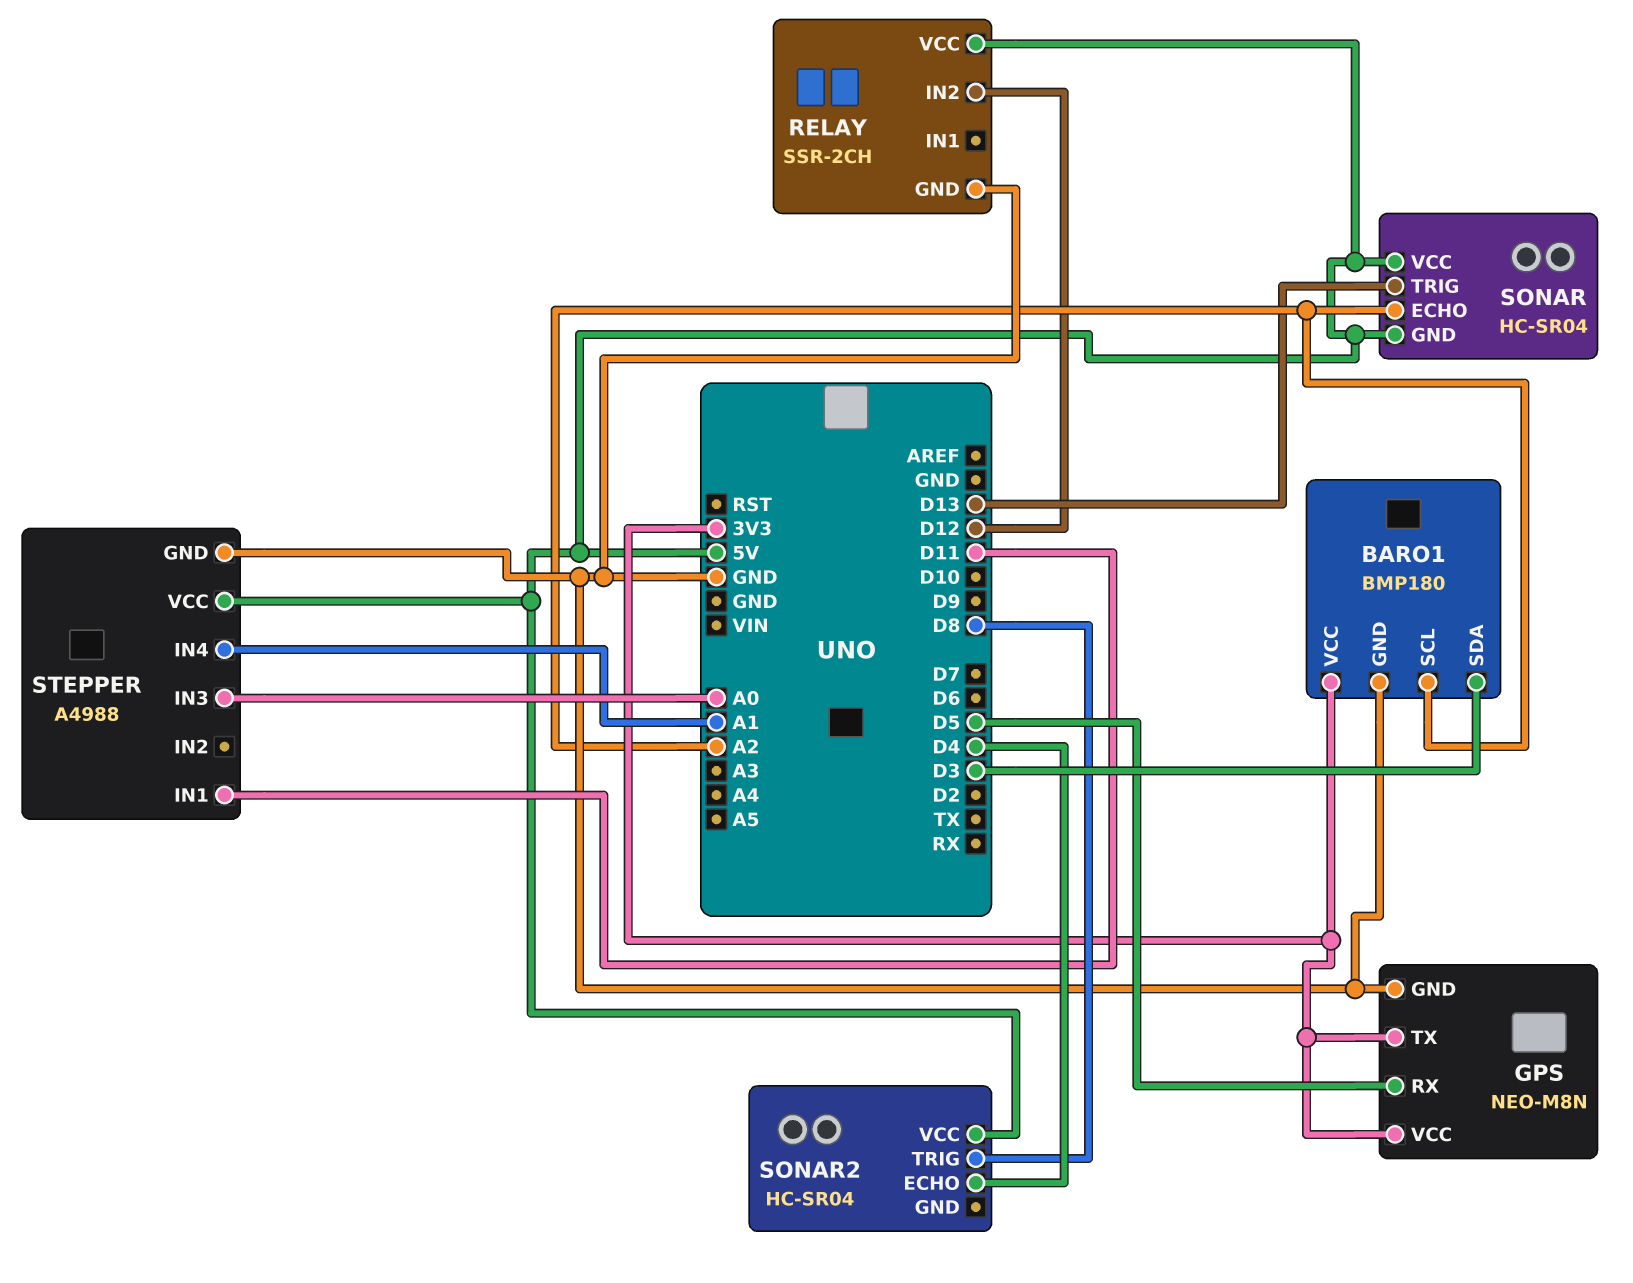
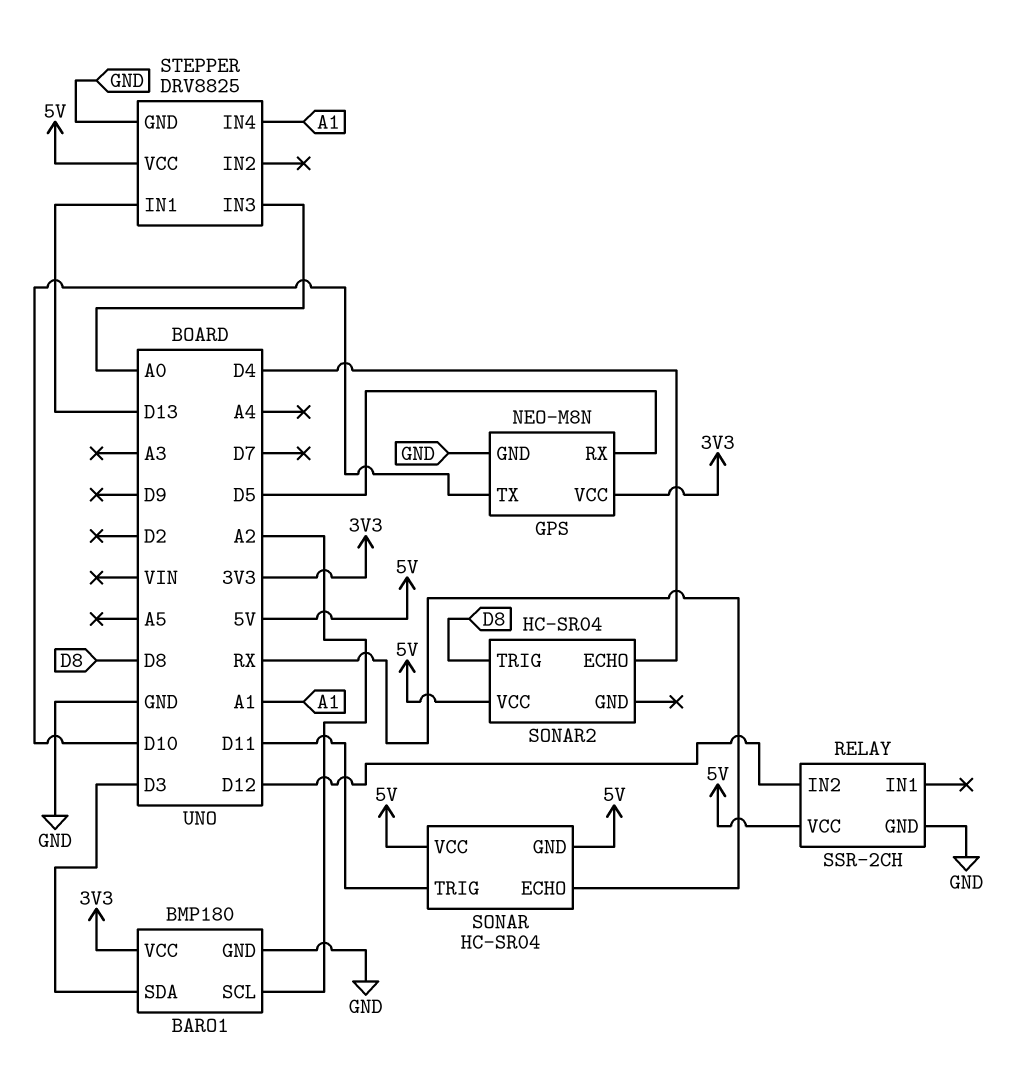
GPS pin TX: 3V3 -> D10
SONAR pin ECHO: A2 -> RX
SONAR pin TRIG: D13 -> D11
STEPPER: A4988 -> DRV8825
STEPPER pin IN1: D11 -> D13

